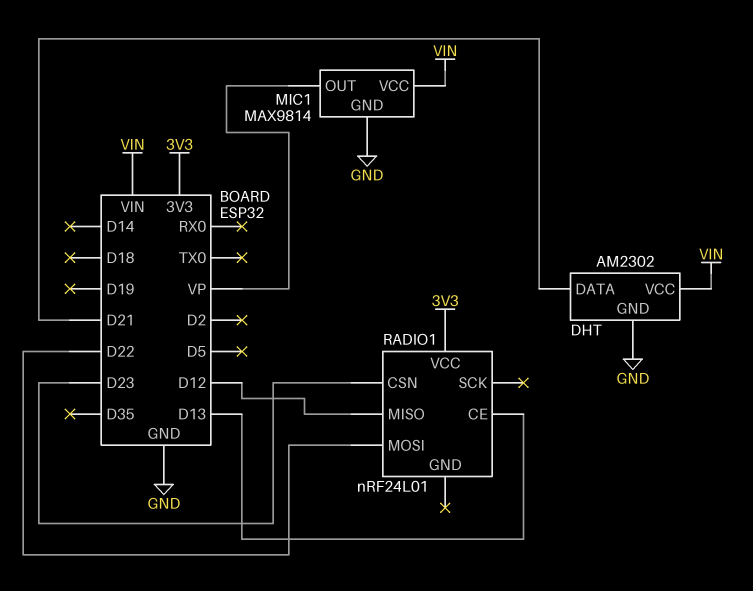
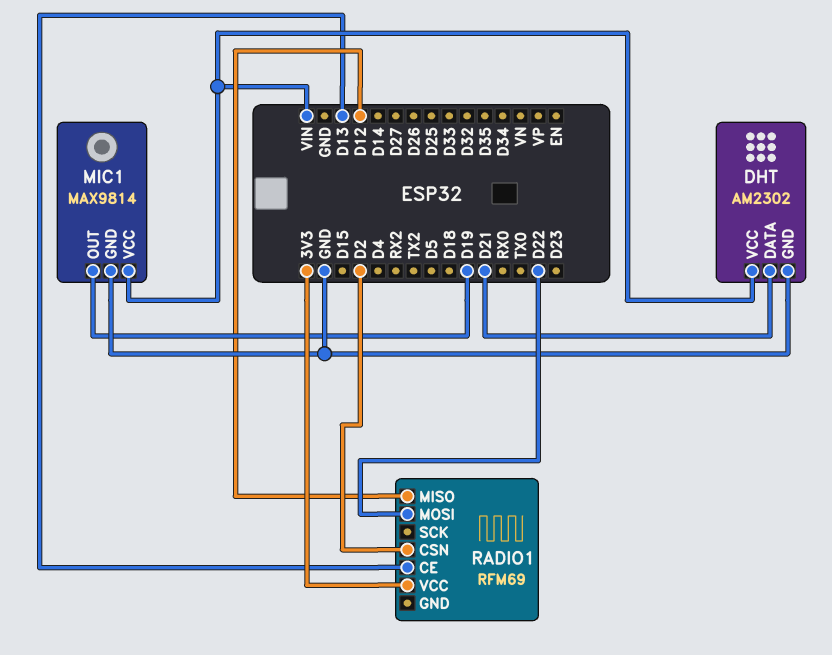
MIC1 pin OUT: VP -> D19
RADIO1: nRF24L01 -> RFM69
RADIO1 pin CSN: D23 -> D2

